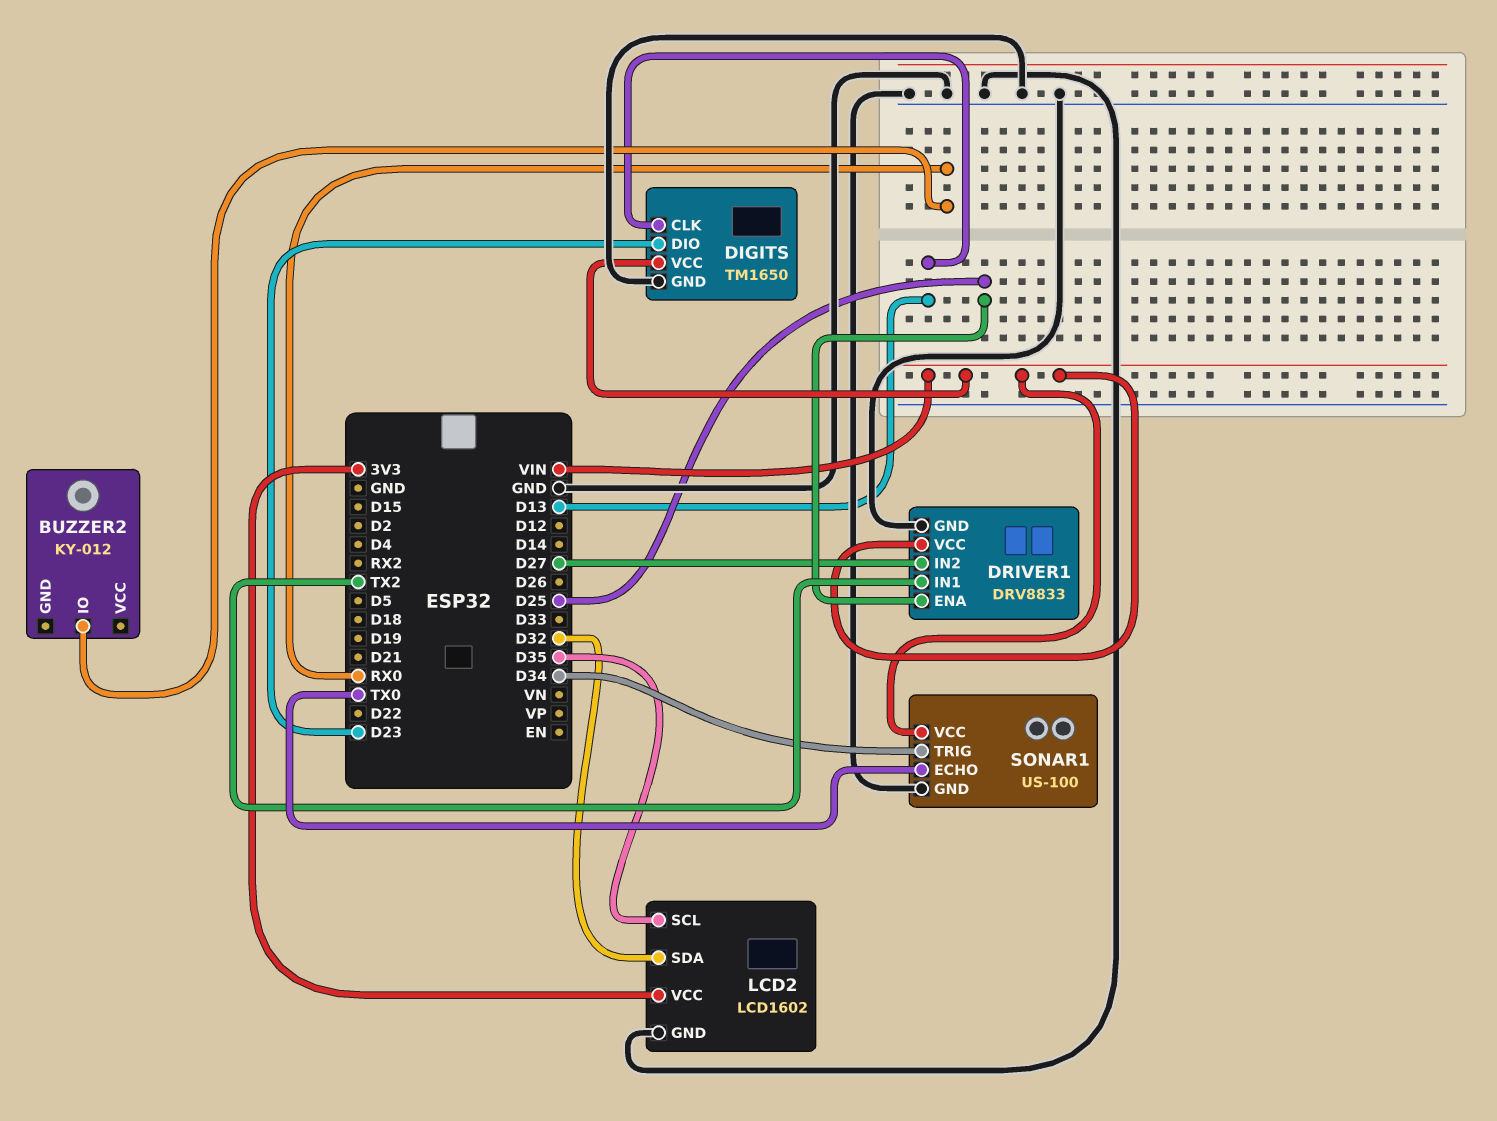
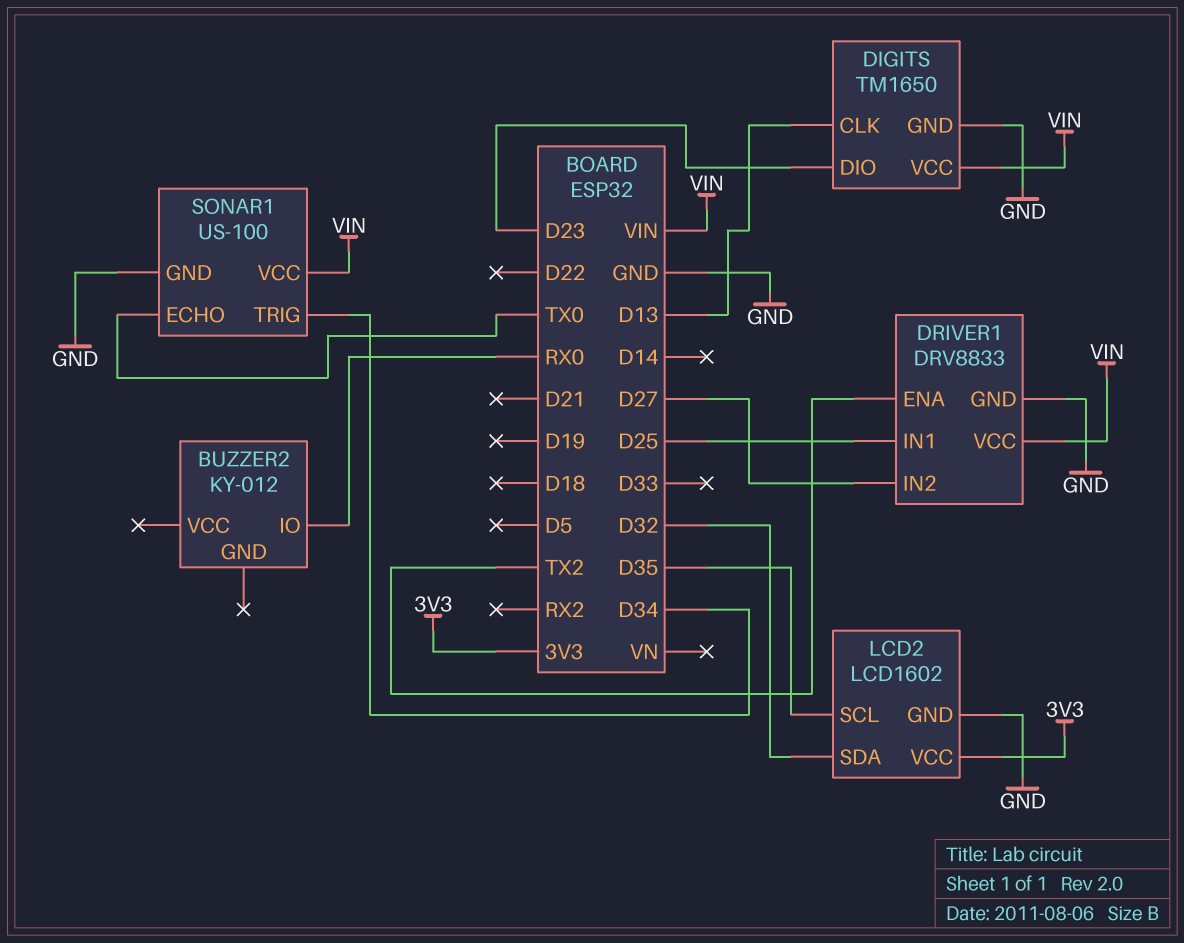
DRIVER1 pin ENA: D25 -> TX2
DRIVER1 pin IN1: TX2 -> D25

